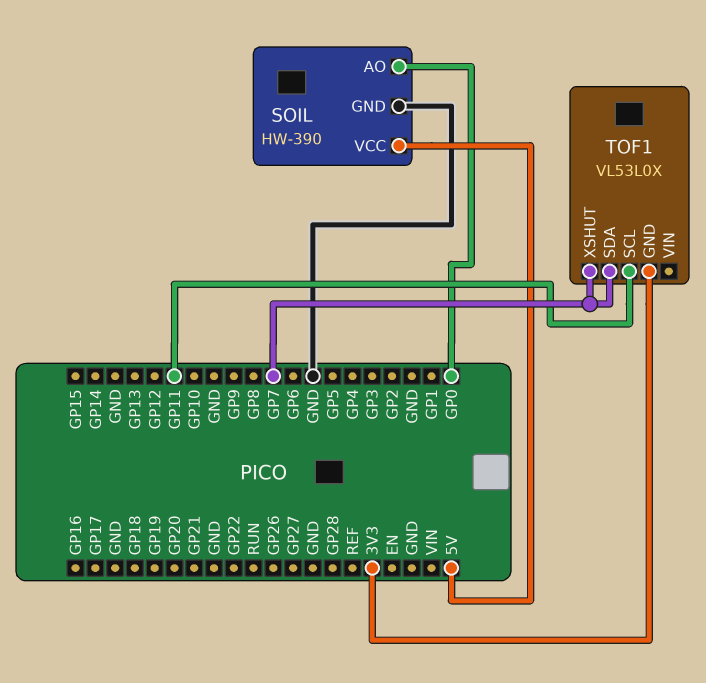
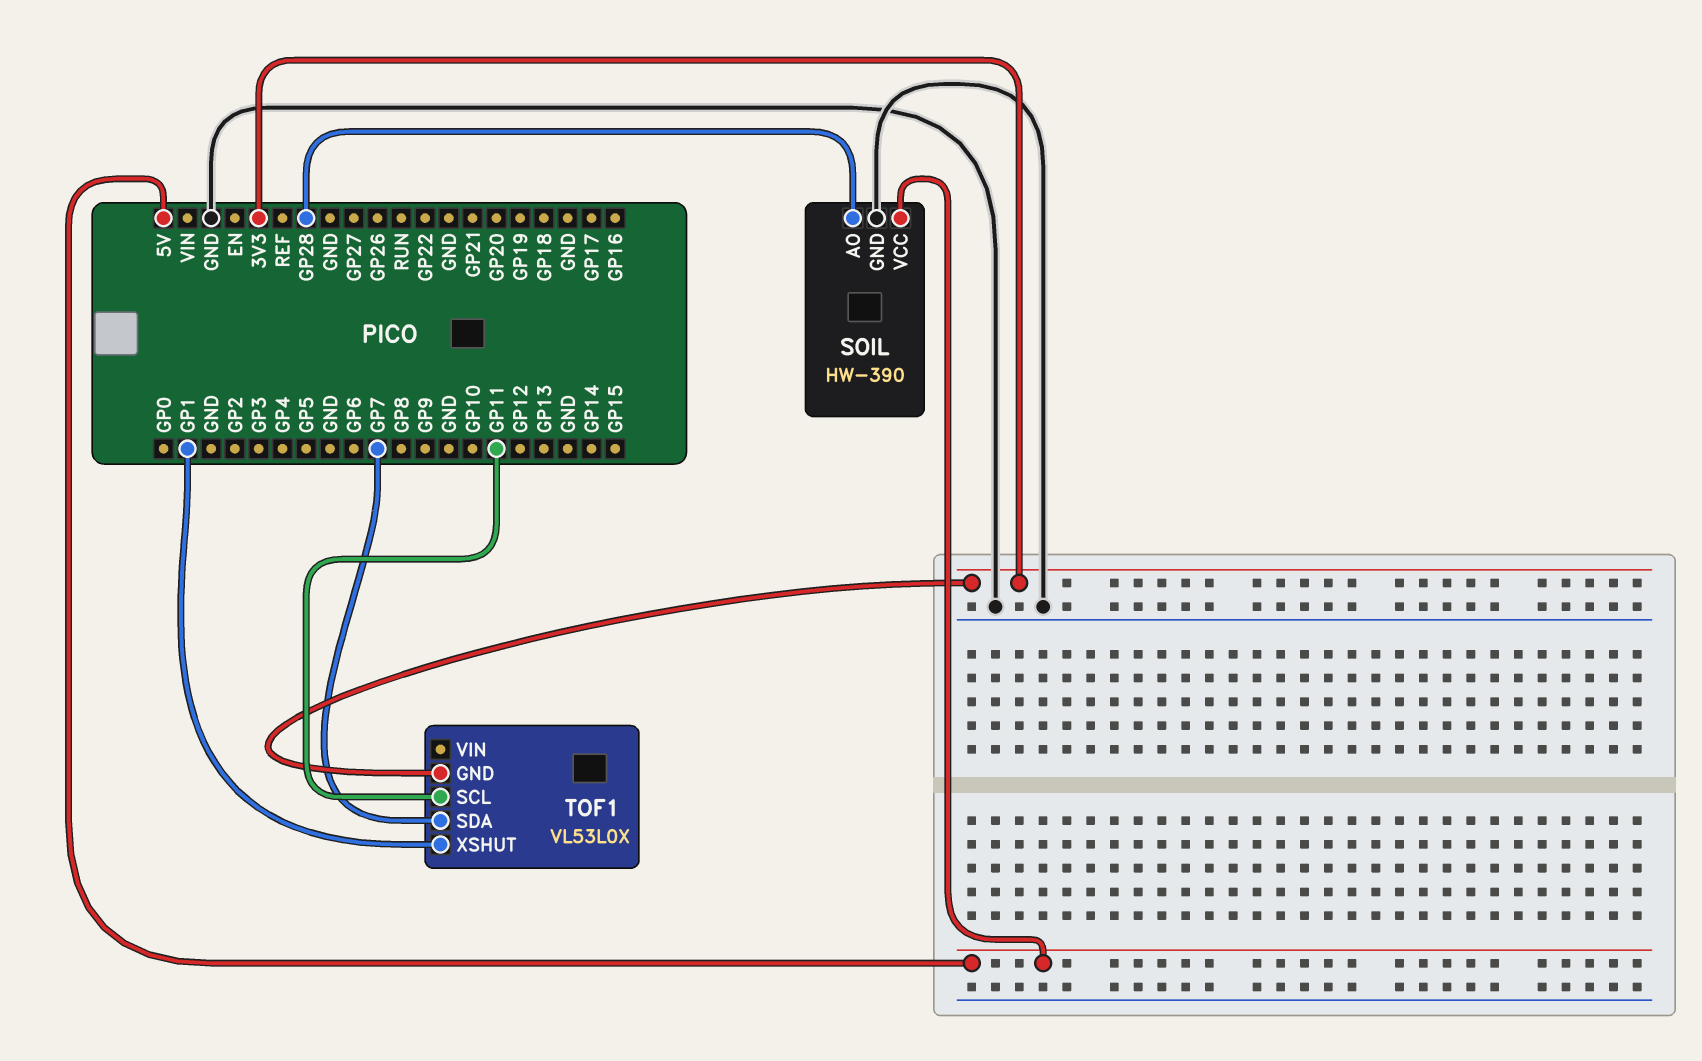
SOIL pin AO: GP0 -> GP28
TOF1 pin XSHUT: GP7 -> GP1

